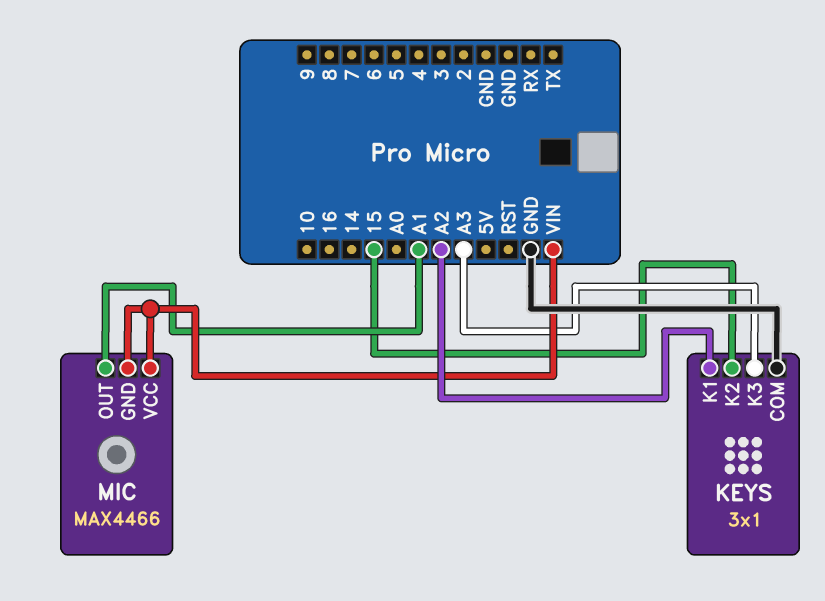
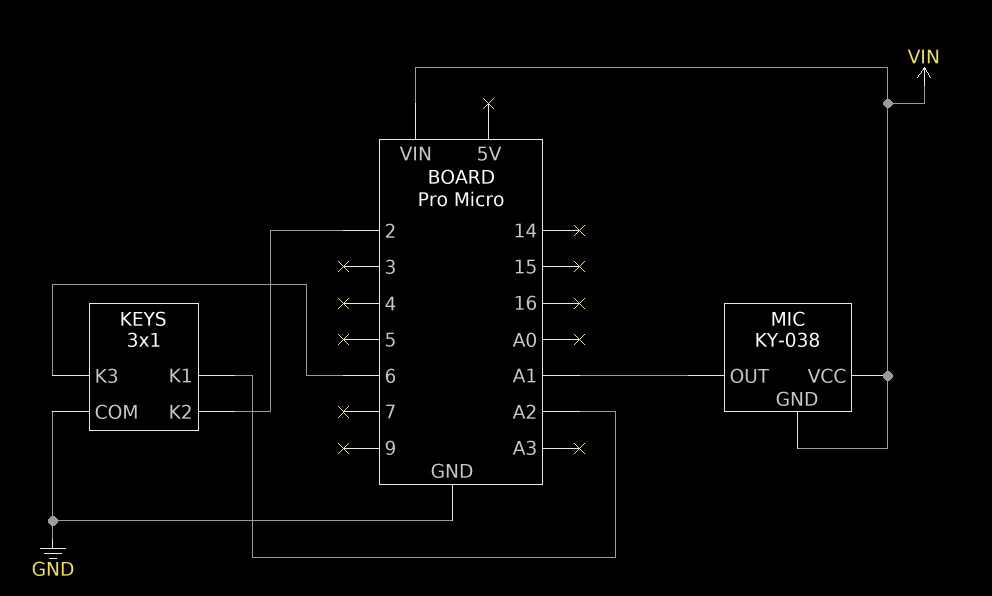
KEYS pin K2: 15 -> 2
KEYS pin K3: A3 -> 6
MIC: MAX4466 -> KY-038

